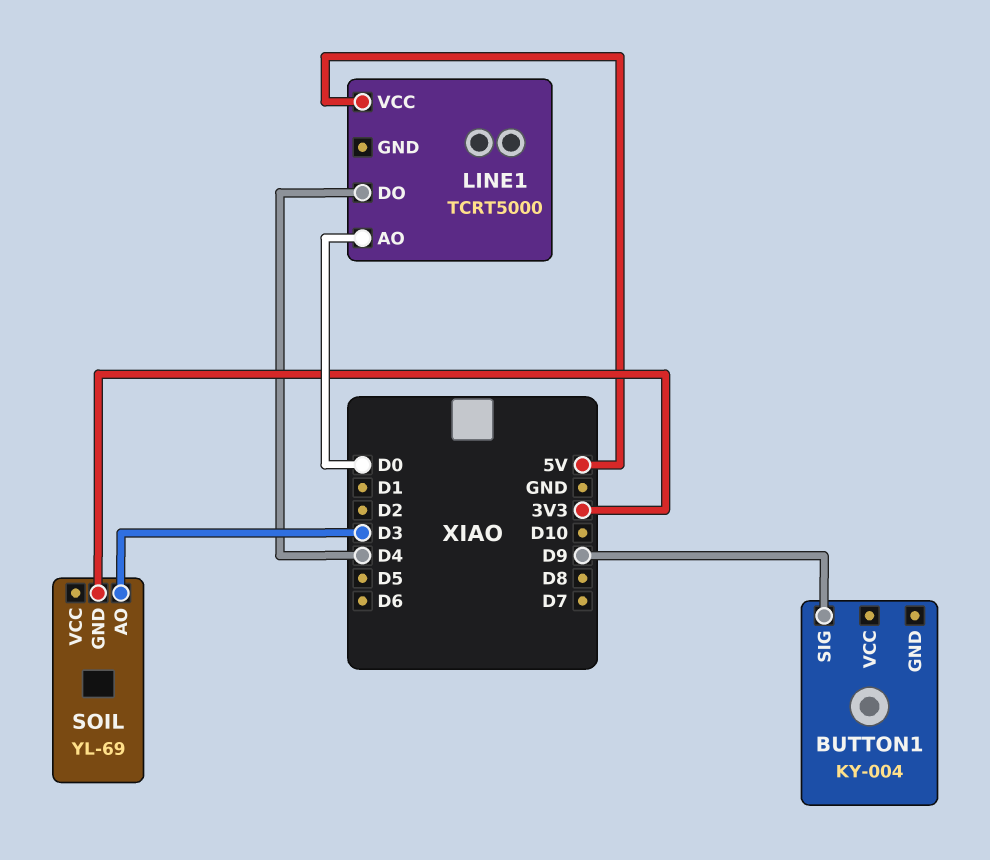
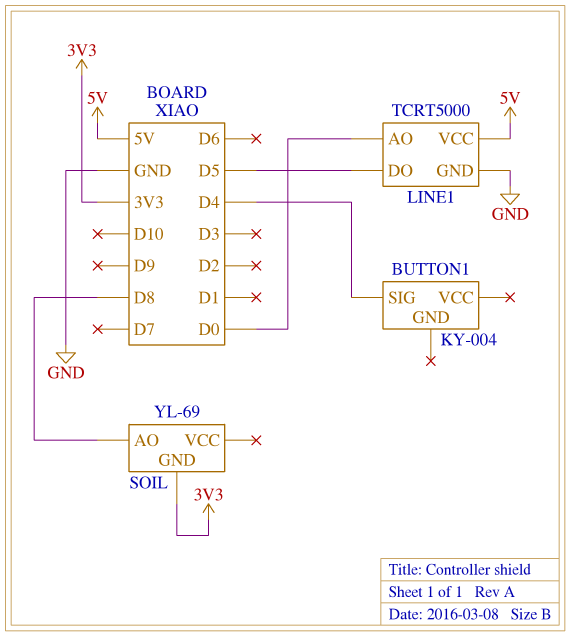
BUTTON1 pin SIG: D9 -> D4
LINE1 pin DO: D4 -> D5
LINE1 pin GND: none -> GND
SOIL pin AO: D3 -> D8

